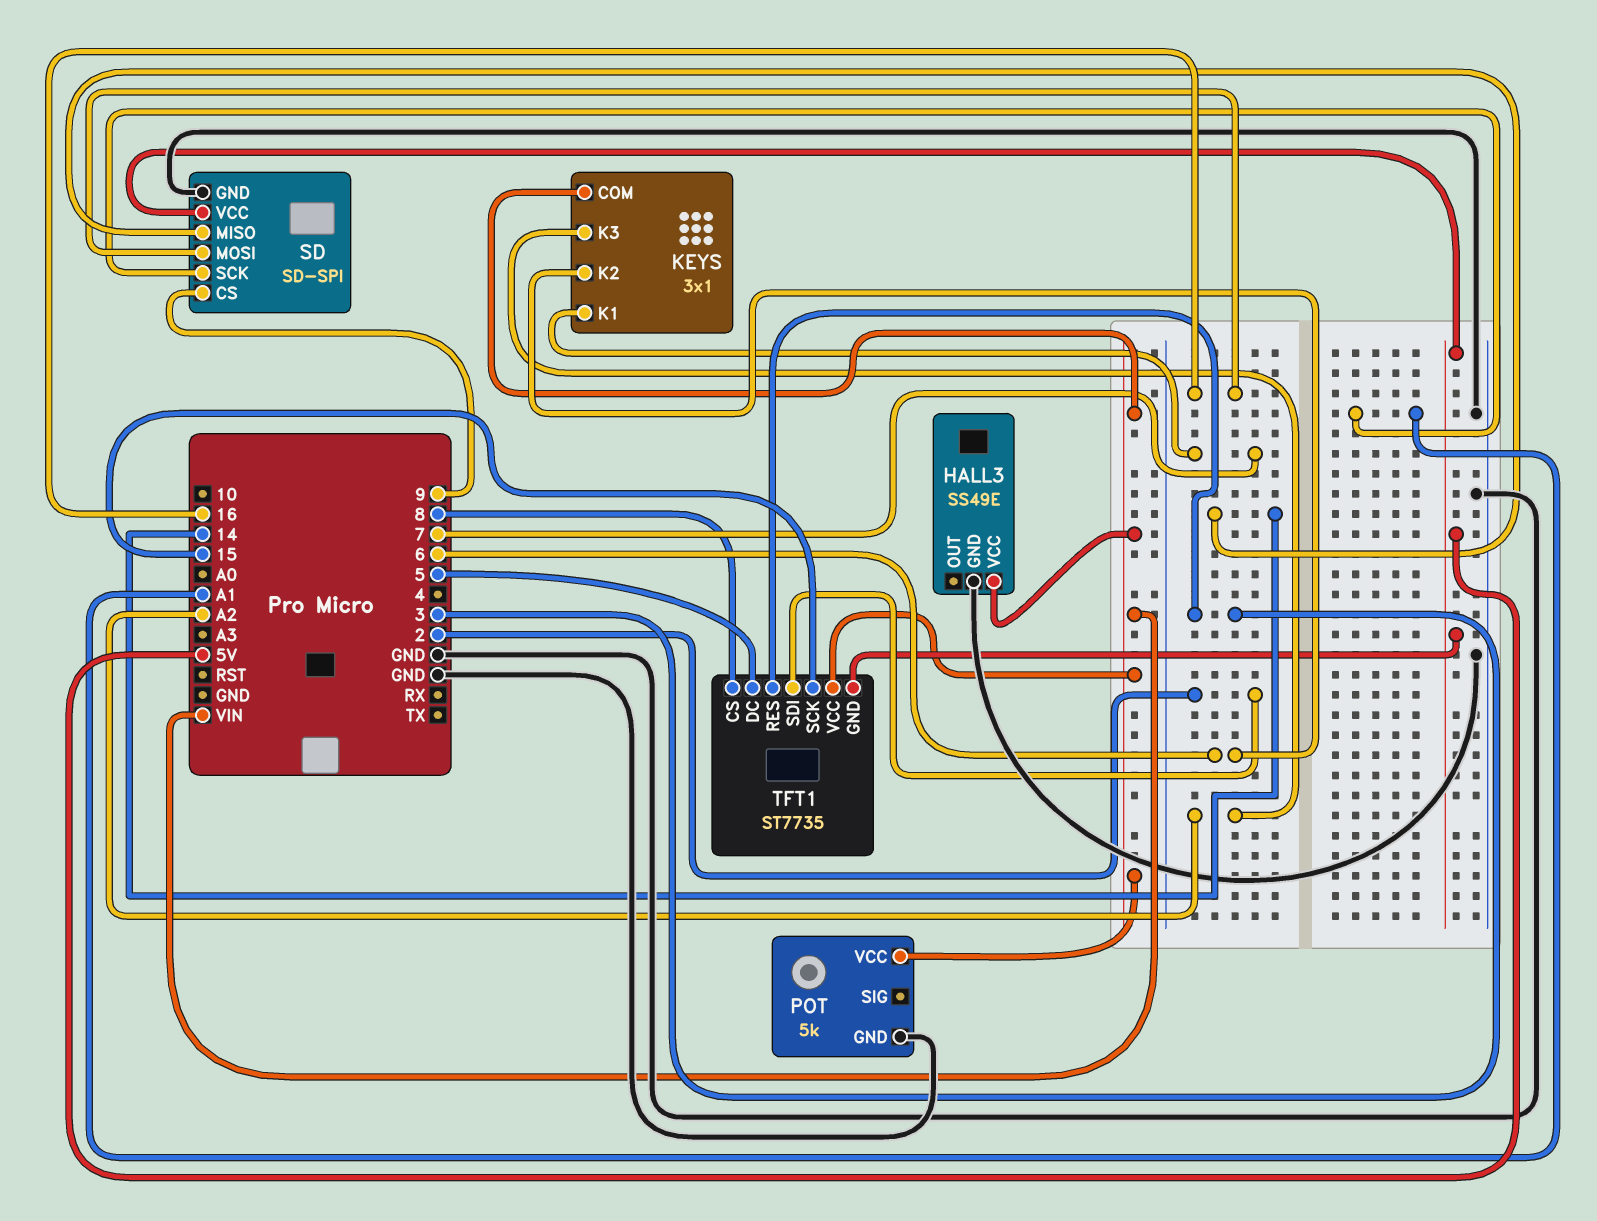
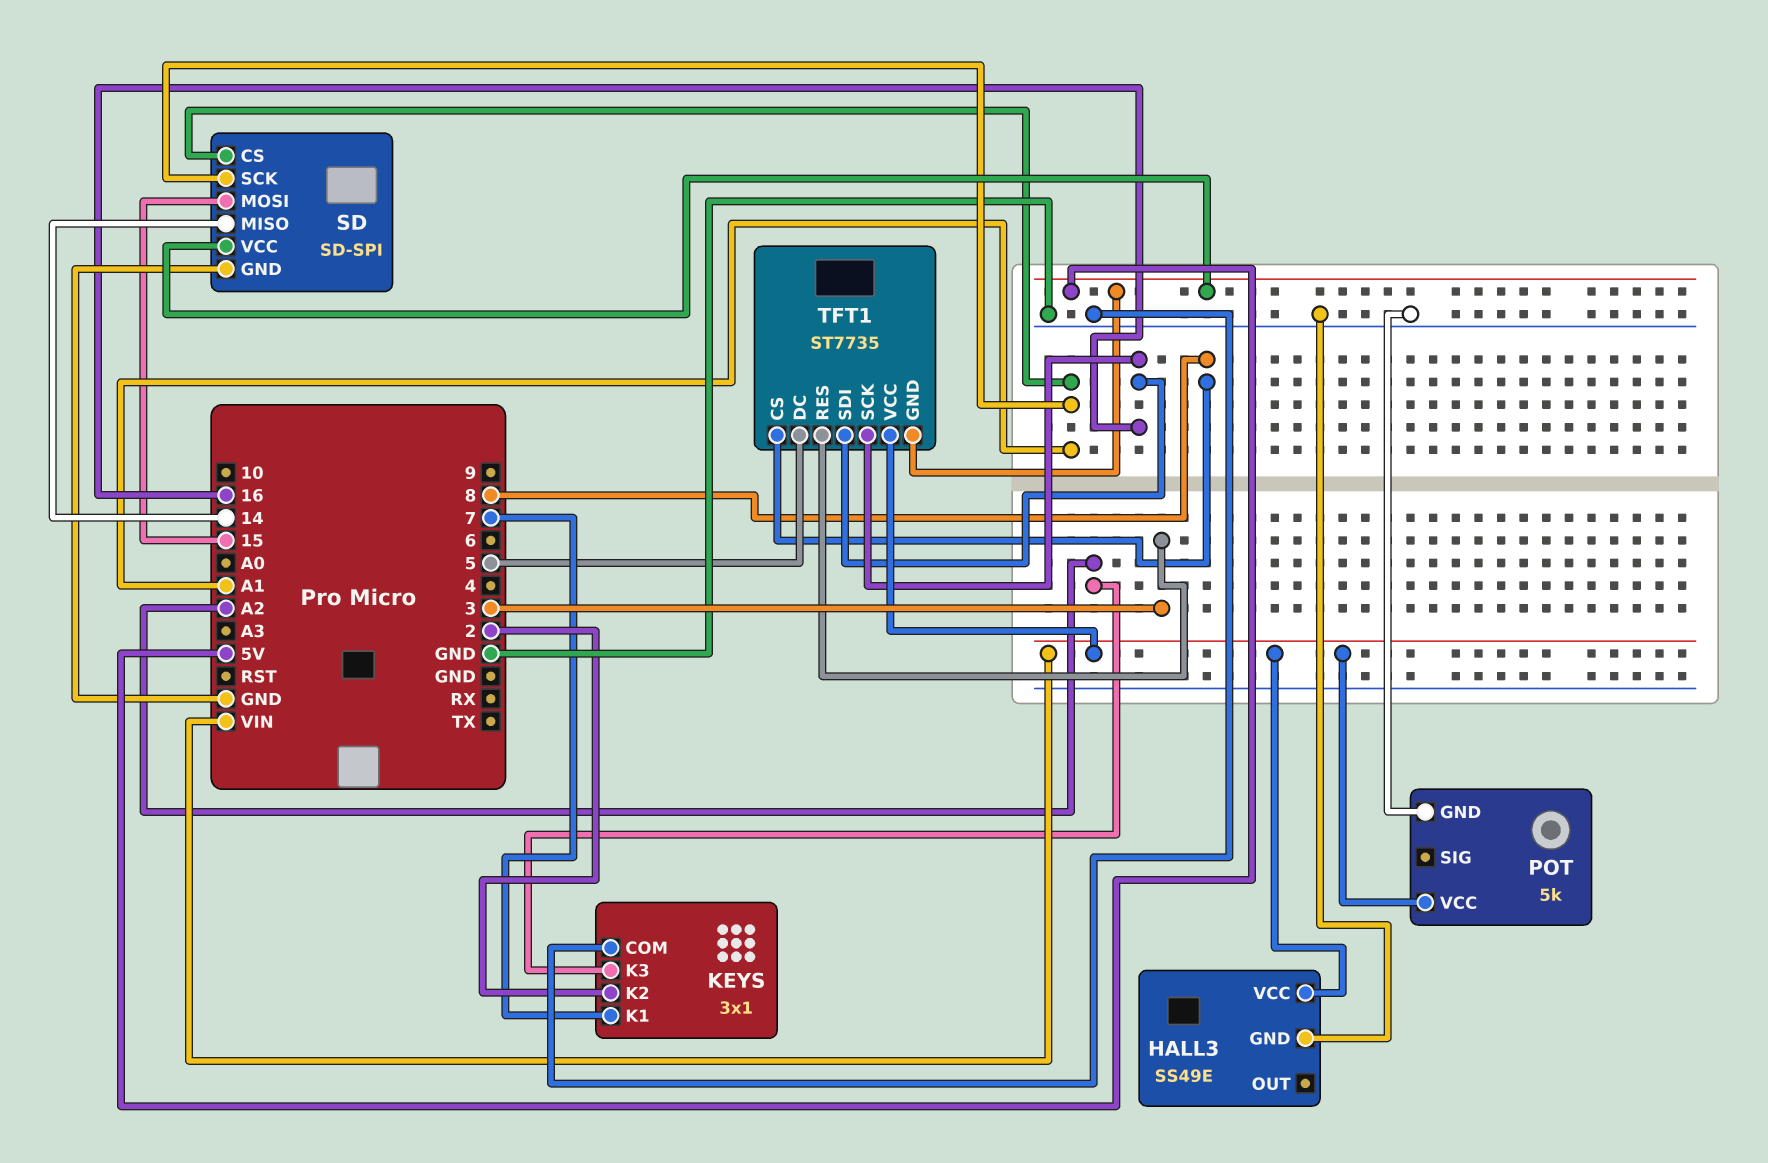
KEYS pin COM: VIN -> GND
KEYS pin K2: 6 -> 2
SD pin CS: 9 -> A1
SD pin MOSI: 16 -> 15
TFT1 pin SCK: 15 -> 16
TFT1 pin SDI: 2 -> 16

